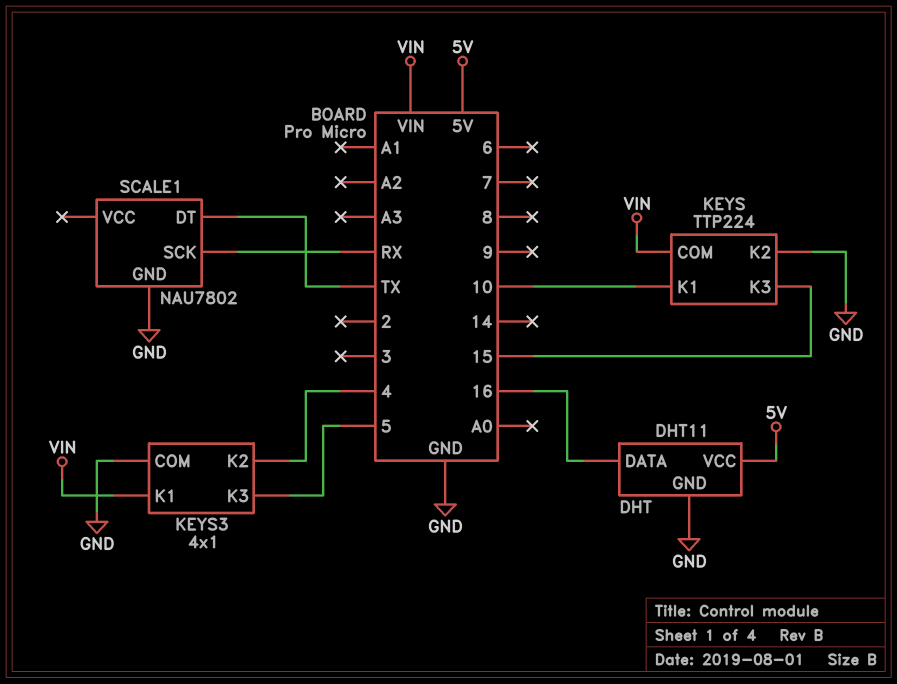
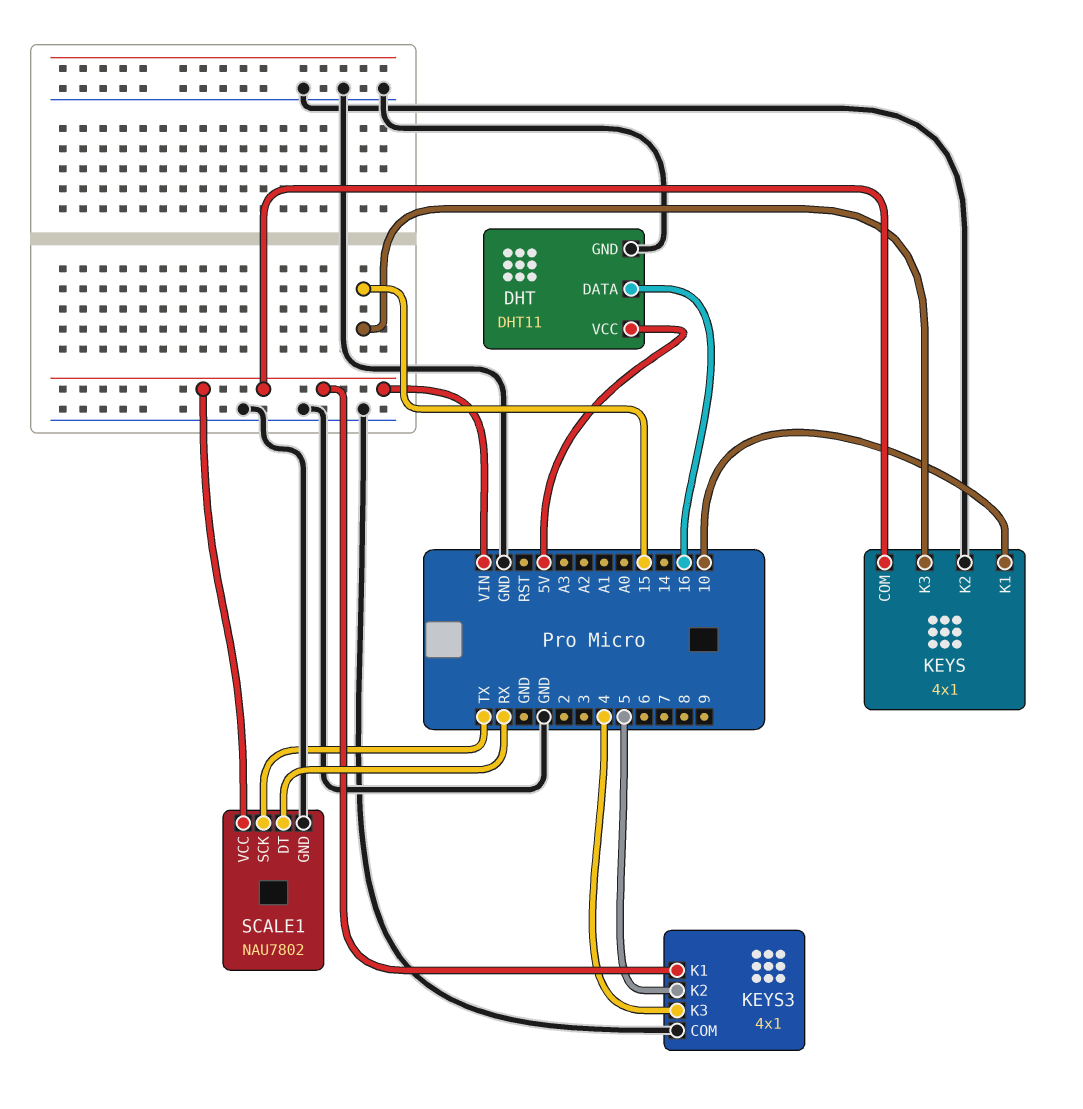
KEYS: TTP224 -> 4x1
KEYS3 pin K2: 4 -> 5
KEYS3 pin K3: 5 -> 4
SCALE1 pin DT: TX -> RX
SCALE1 pin SCK: RX -> TX
SCALE1 pin VCC: none -> VIN

